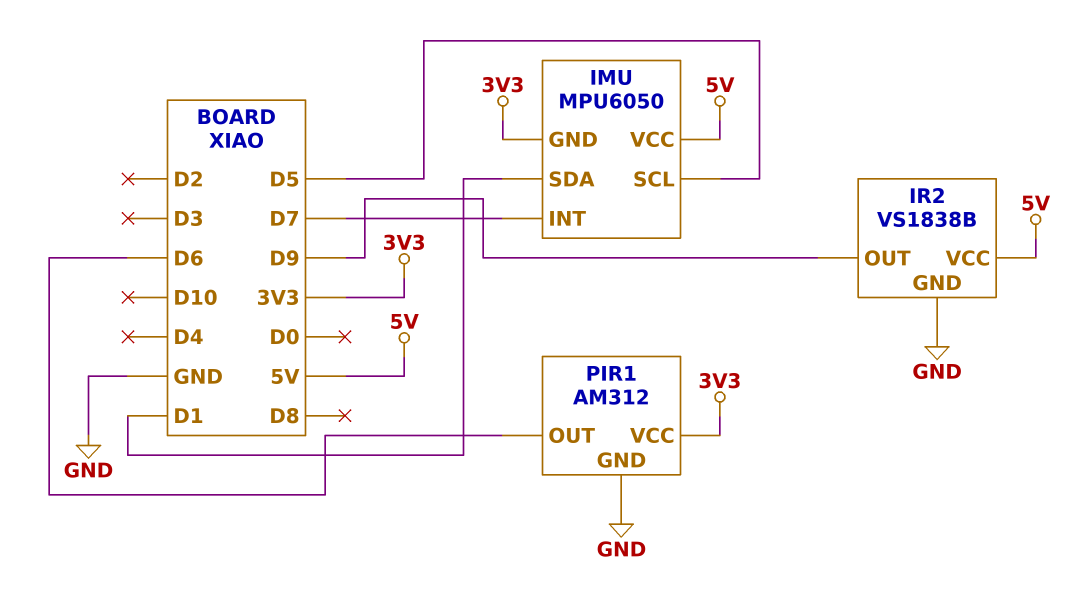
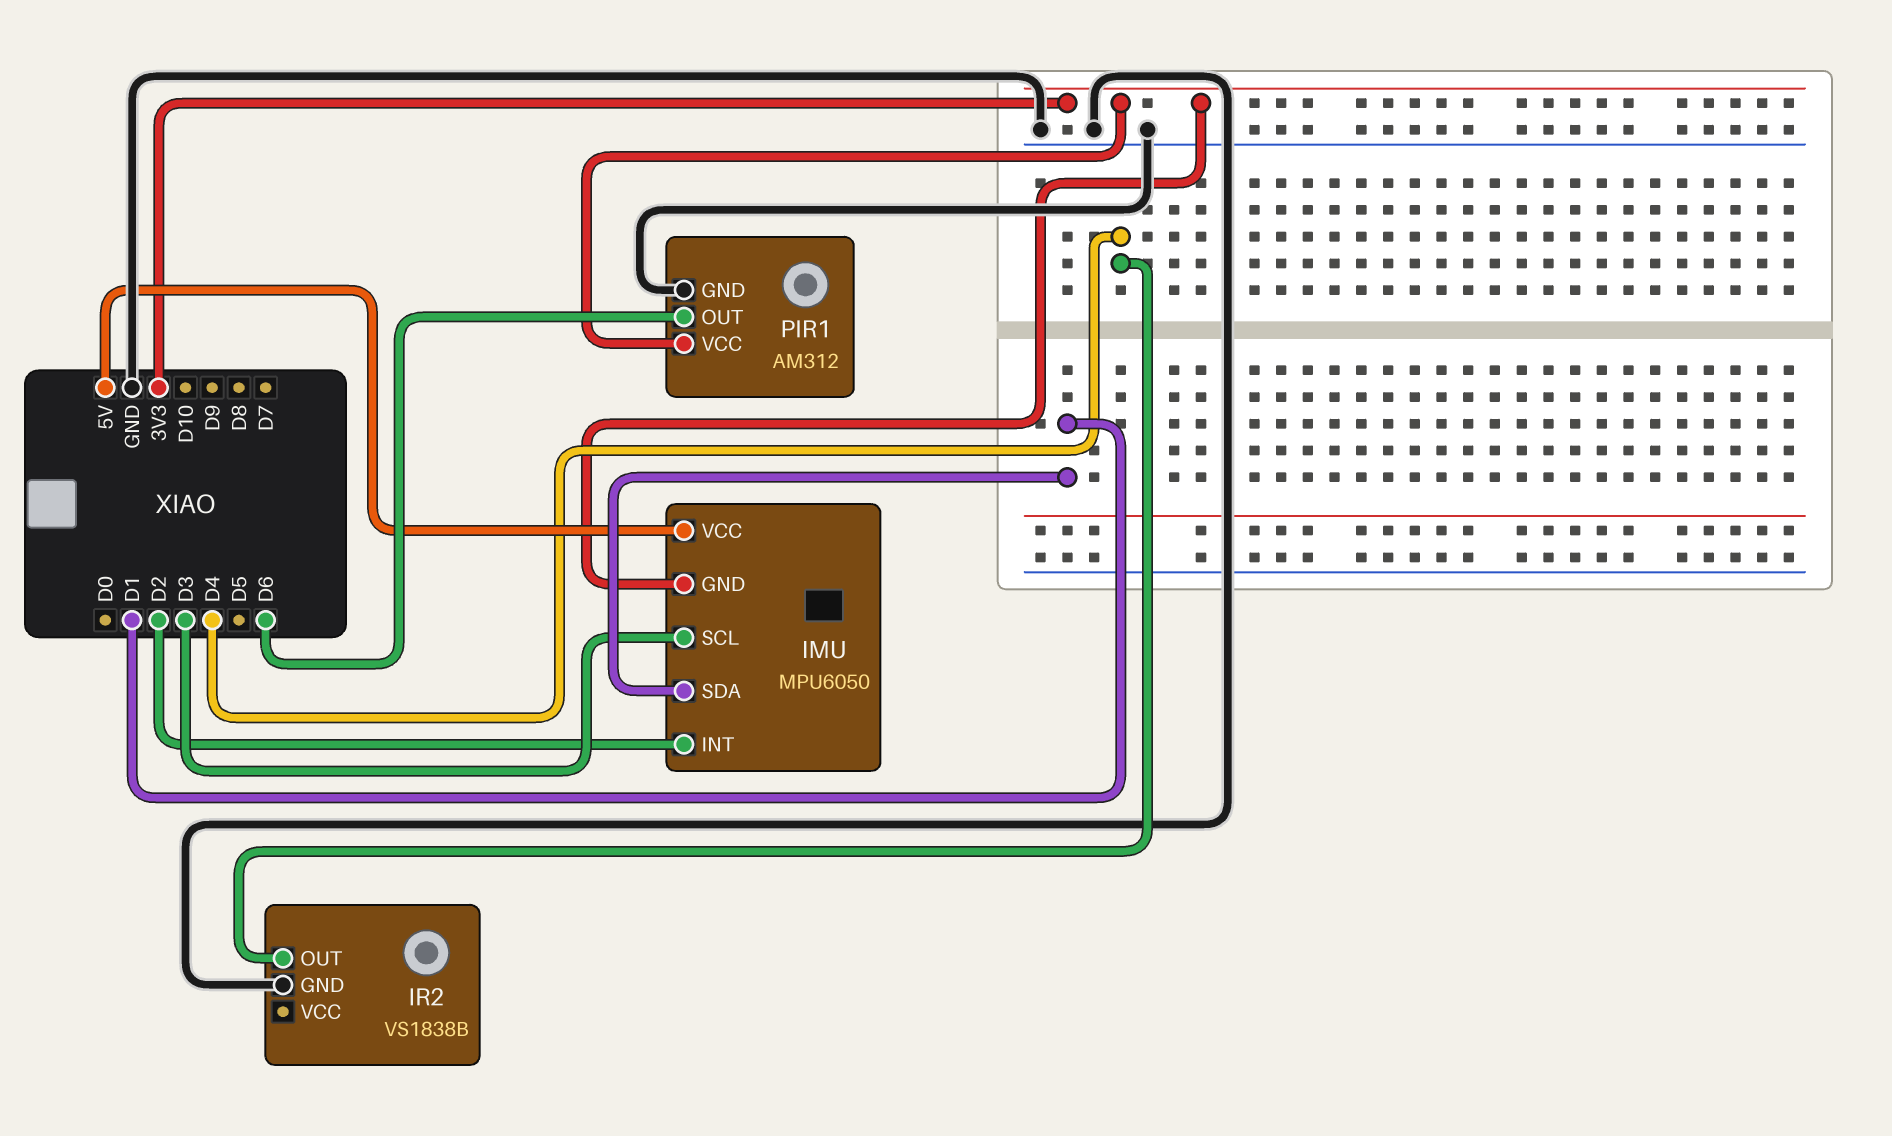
IMU pin INT: D7 -> D2
IMU pin SCL: D5 -> D3
IR2 pin OUT: D9 -> D4
IR2 pin VCC: 5V -> none

